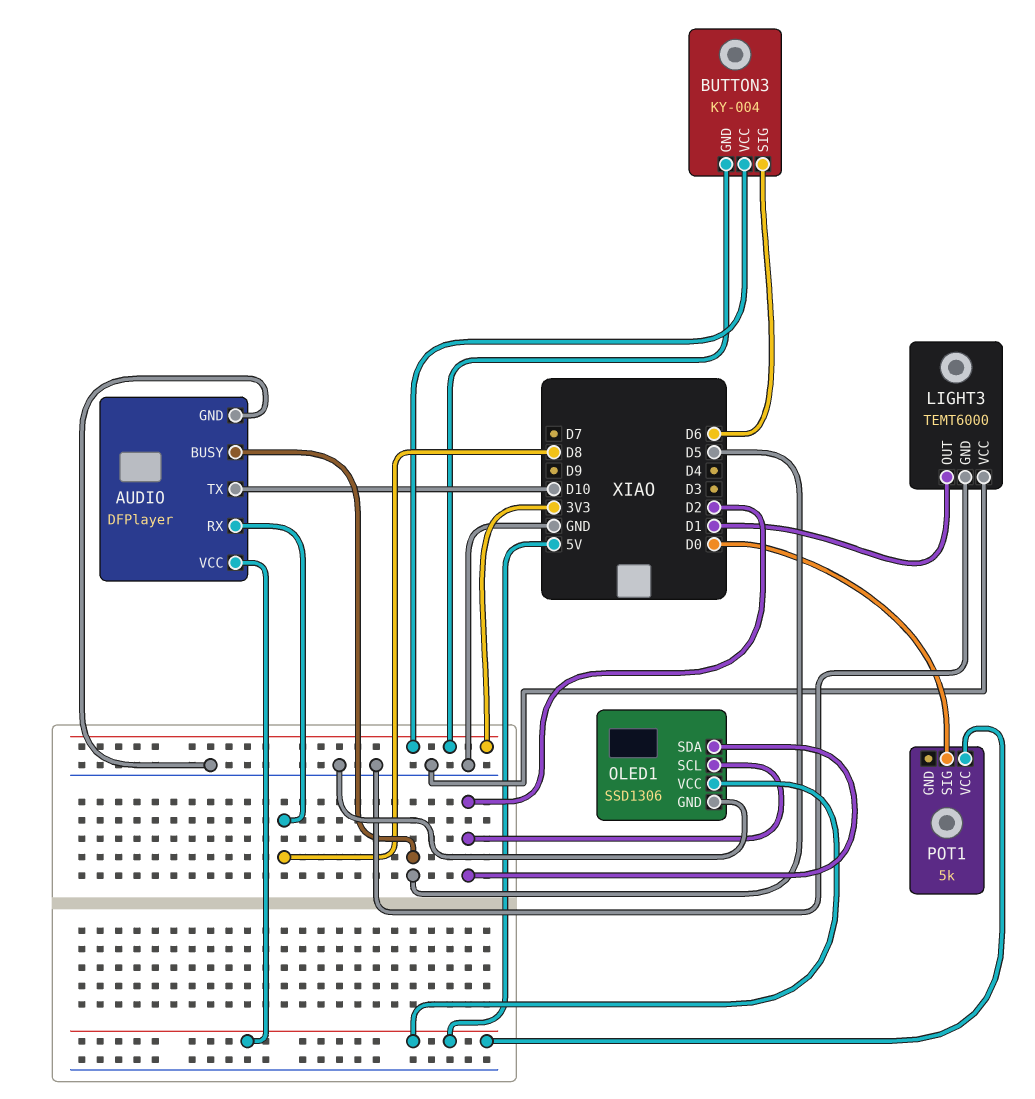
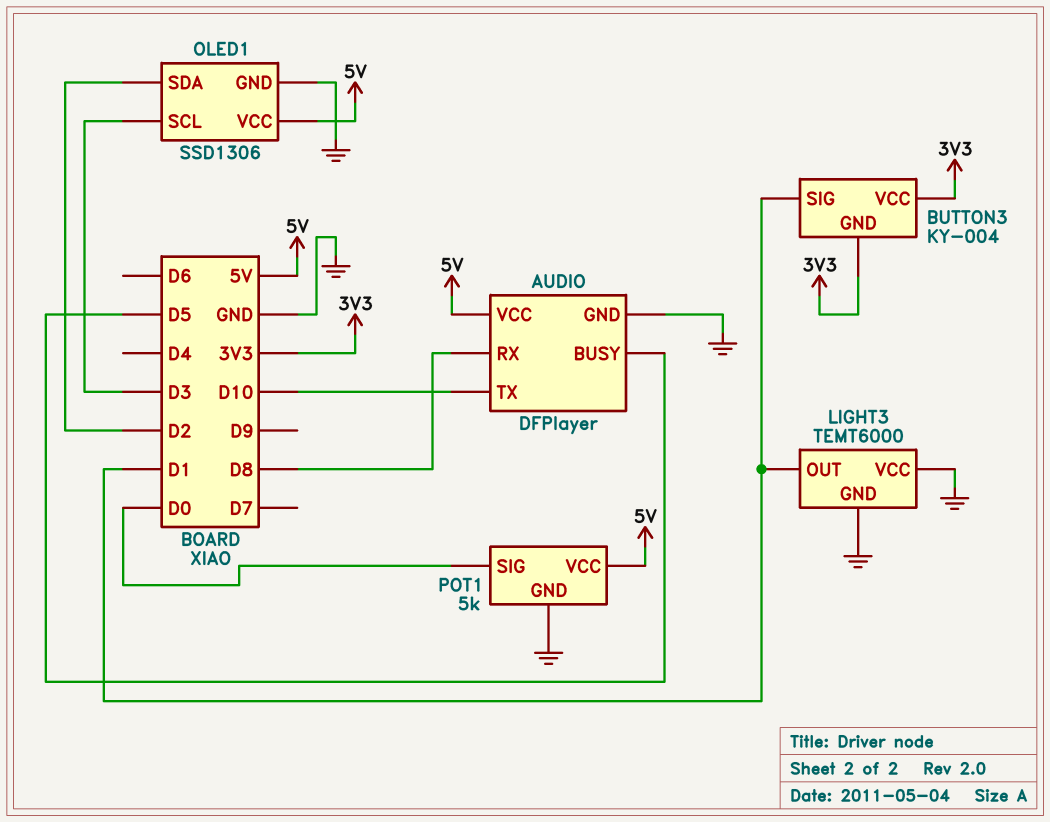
BUTTON3 pin SIG: D6 -> D1
OLED1 pin SCL: D2 -> D3
POT1 pin GND: none -> GND

